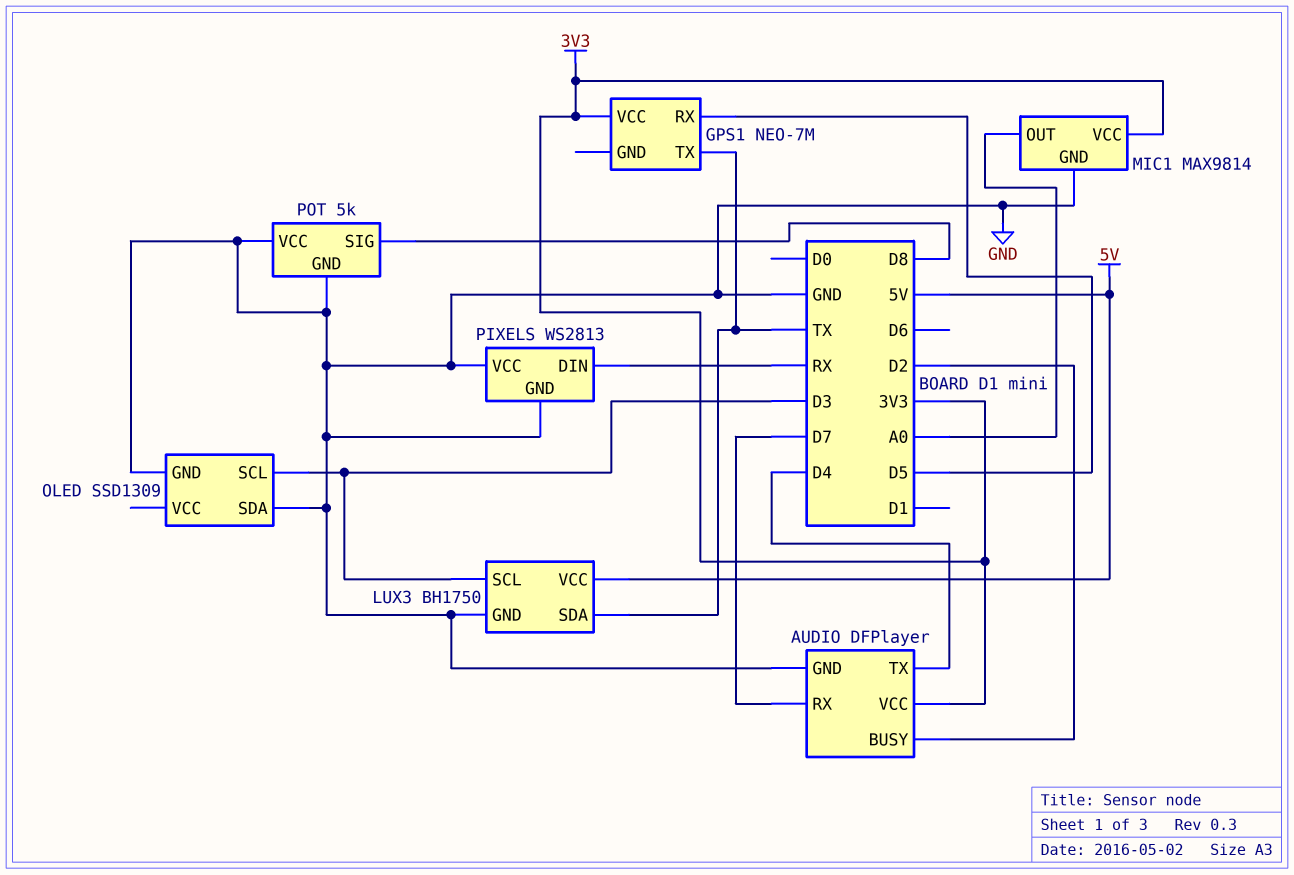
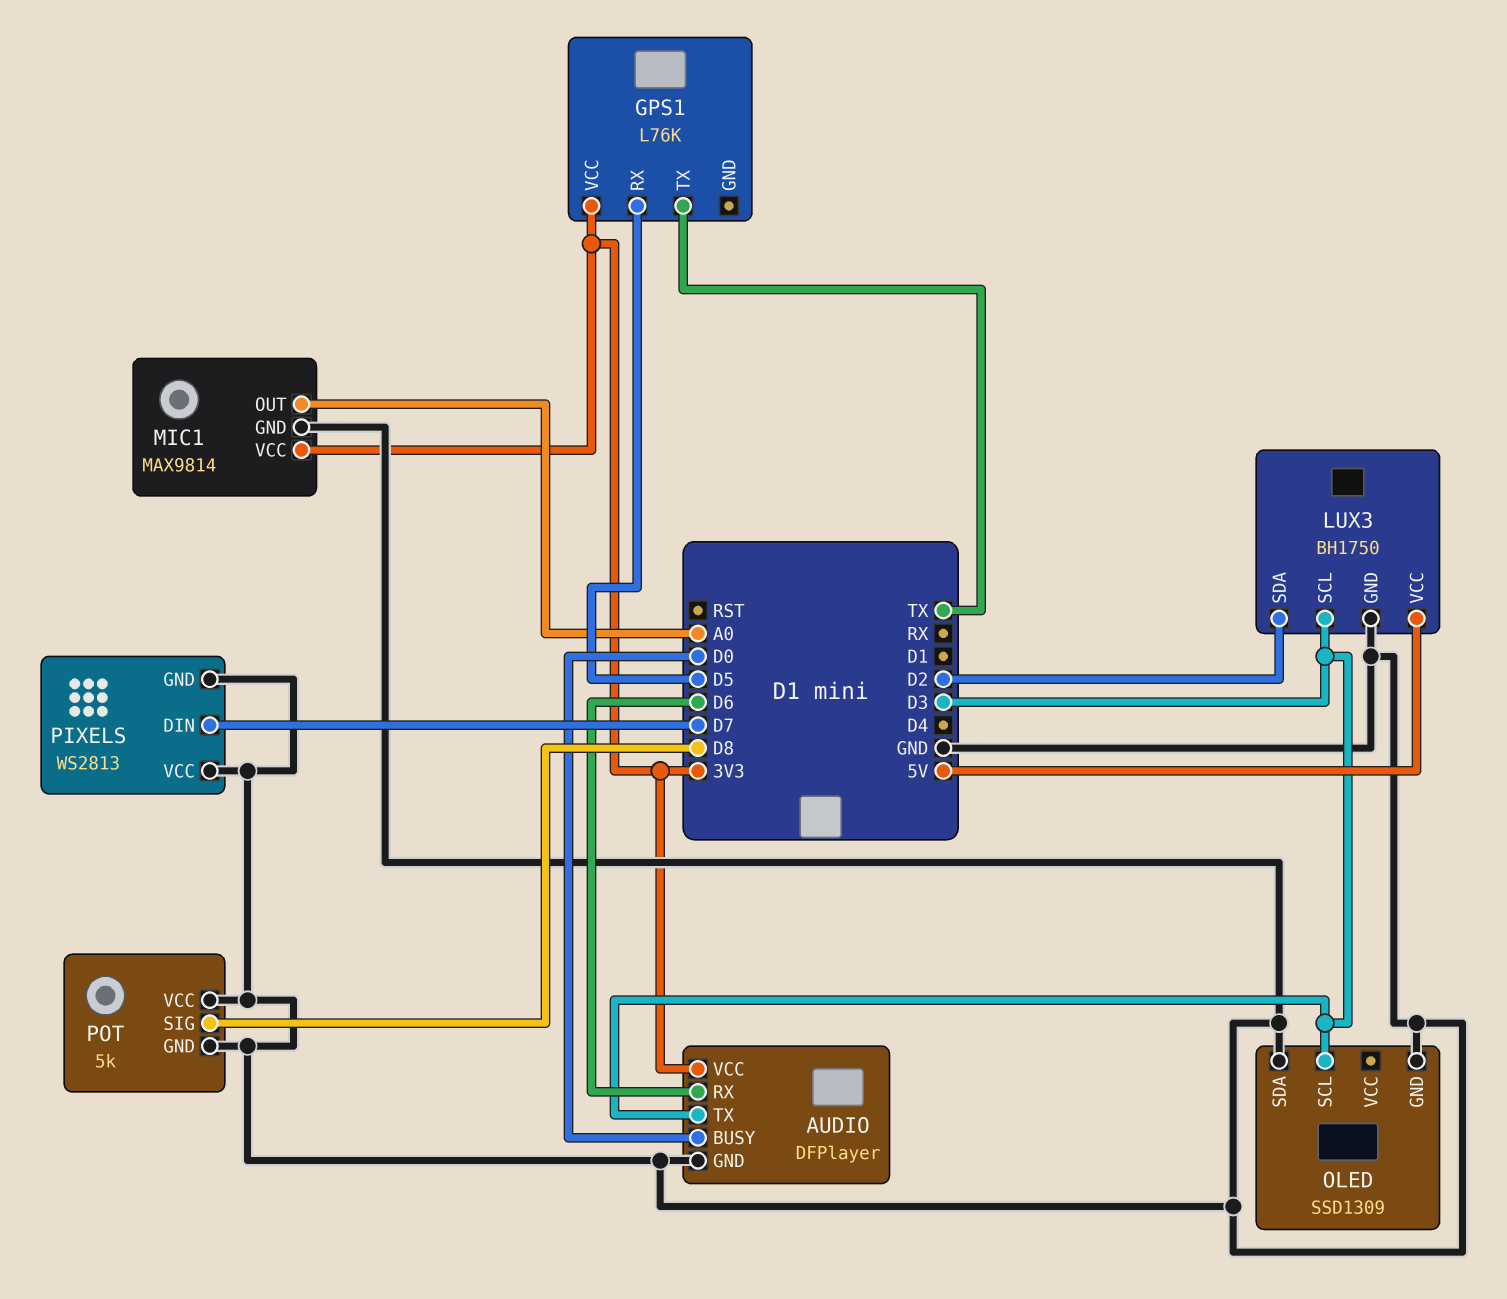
AUDIO pin BUSY: D2 -> D0
AUDIO pin RX: D7 -> D6
AUDIO pin TX: D4 -> D3
GPS1: NEO-7M -> L76K
LUX3 pin SDA: TX -> D2
PIXELS pin DIN: RX -> D7

